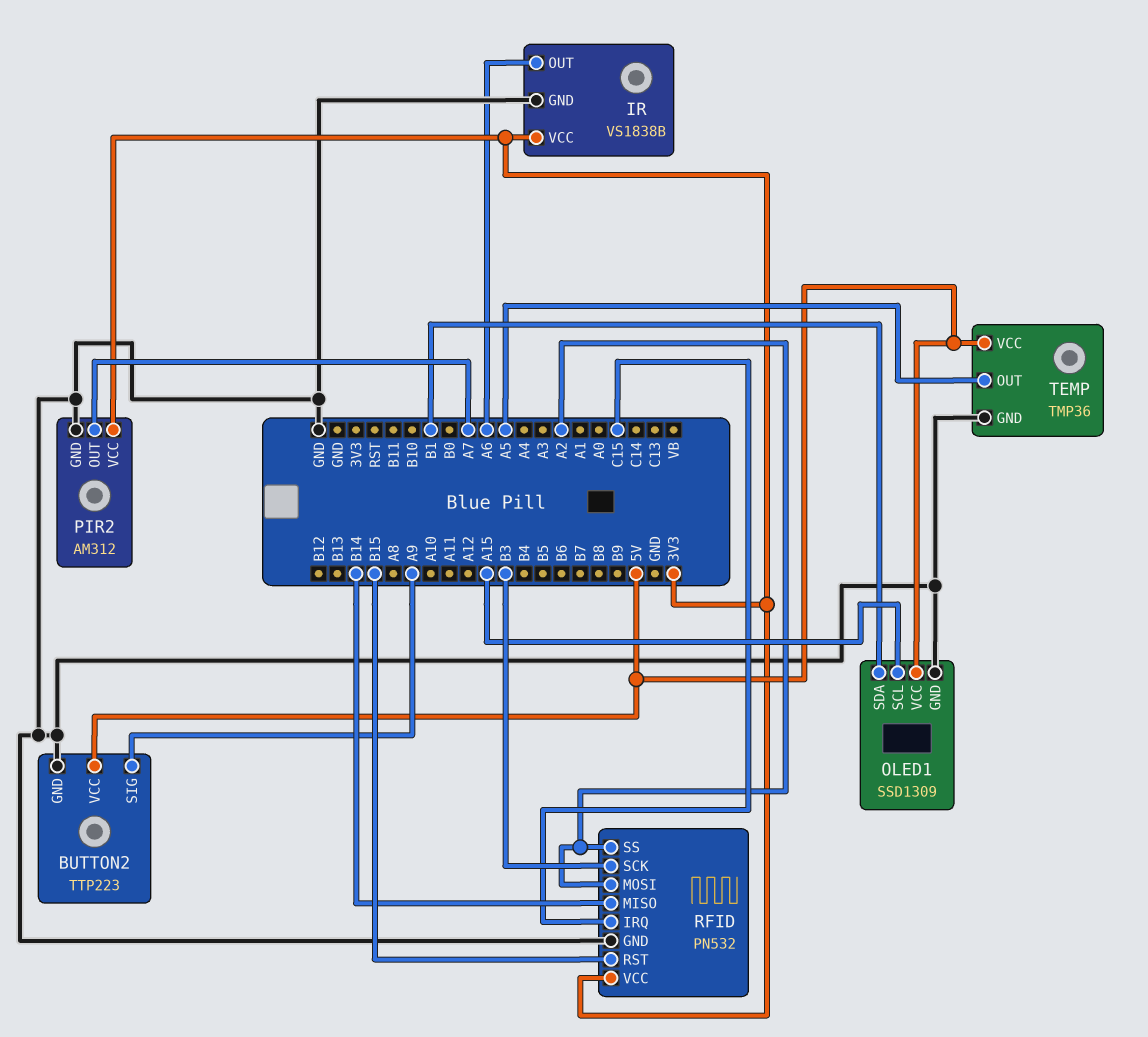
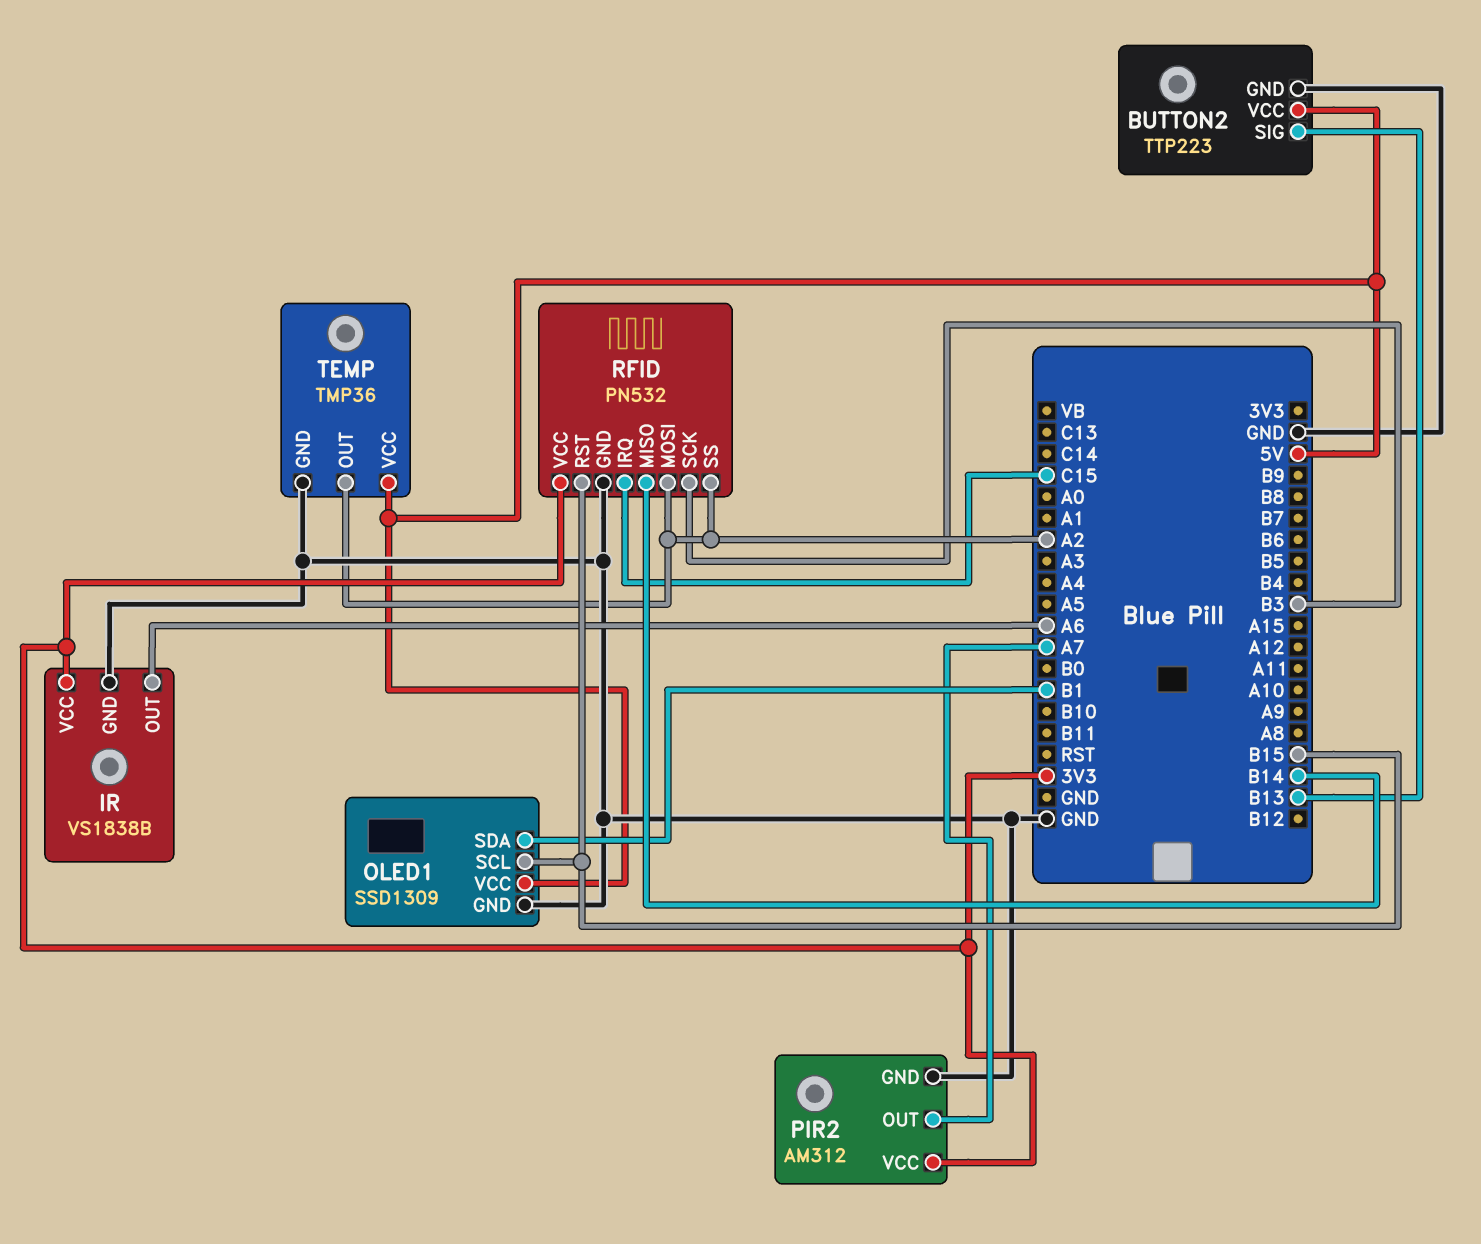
BUTTON2 pin SIG: A9 -> B13
OLED1 pin SCL: A15 -> B15
TEMP pin OUT: A5 -> A2

